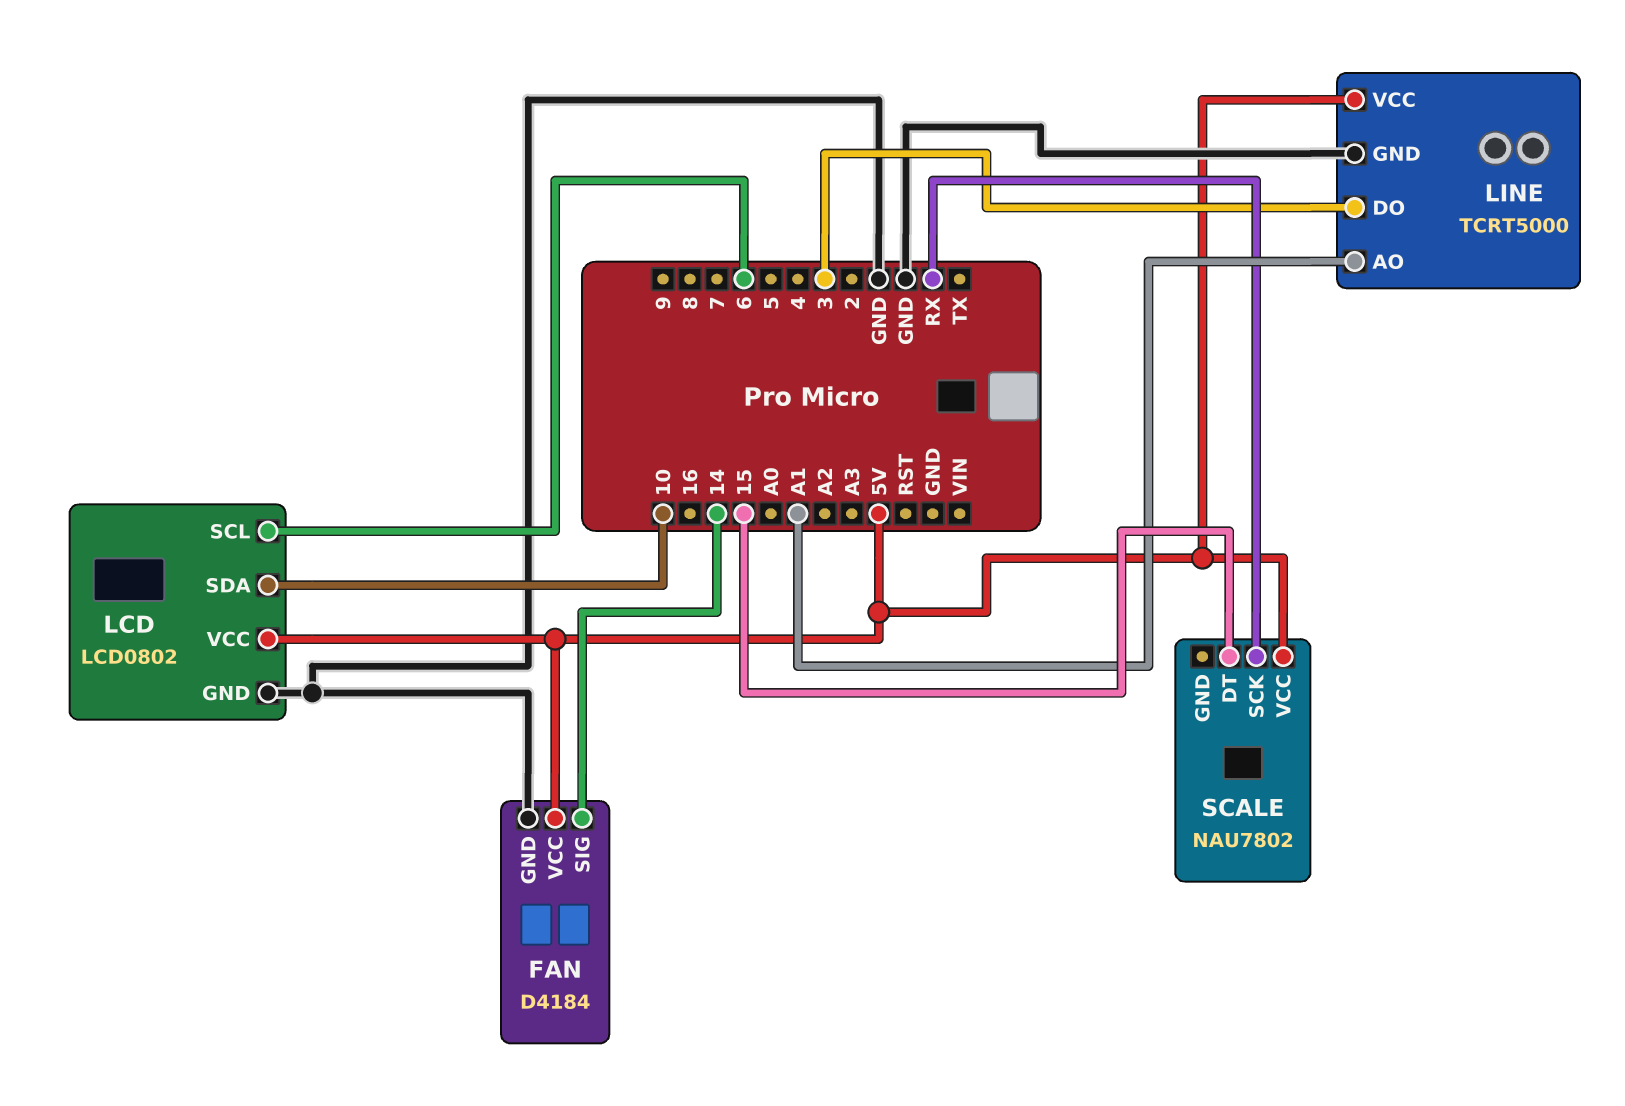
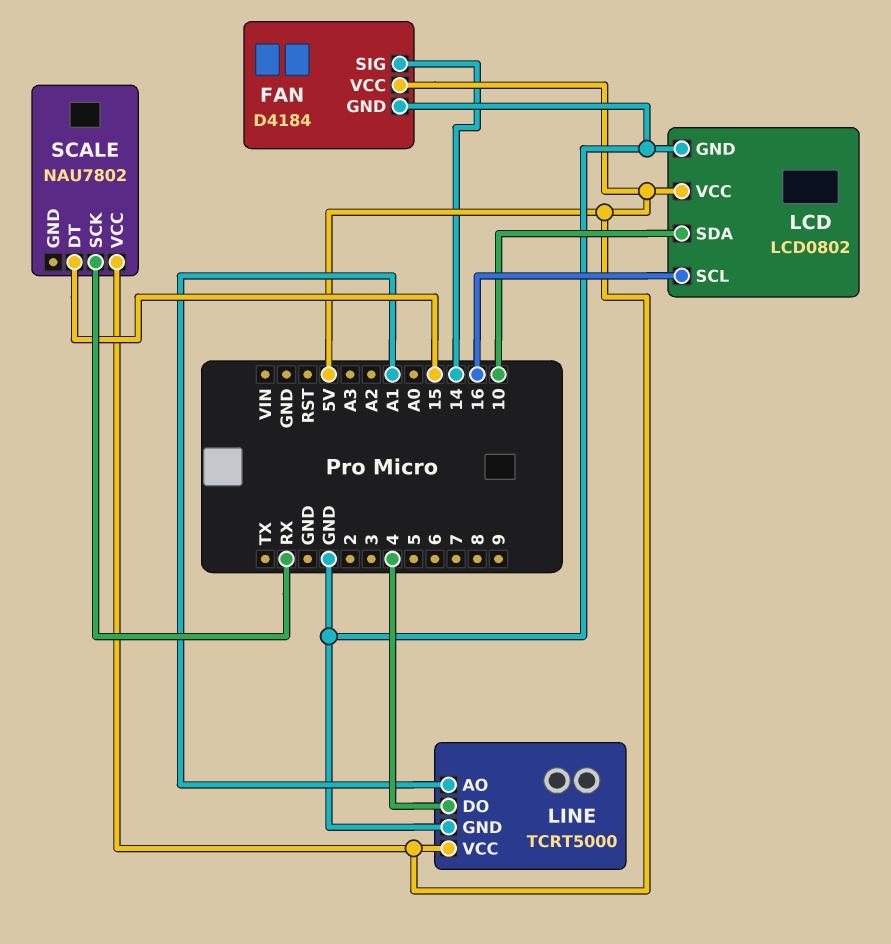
LCD pin SCL: 6 -> 16
LINE pin DO: 3 -> 4

